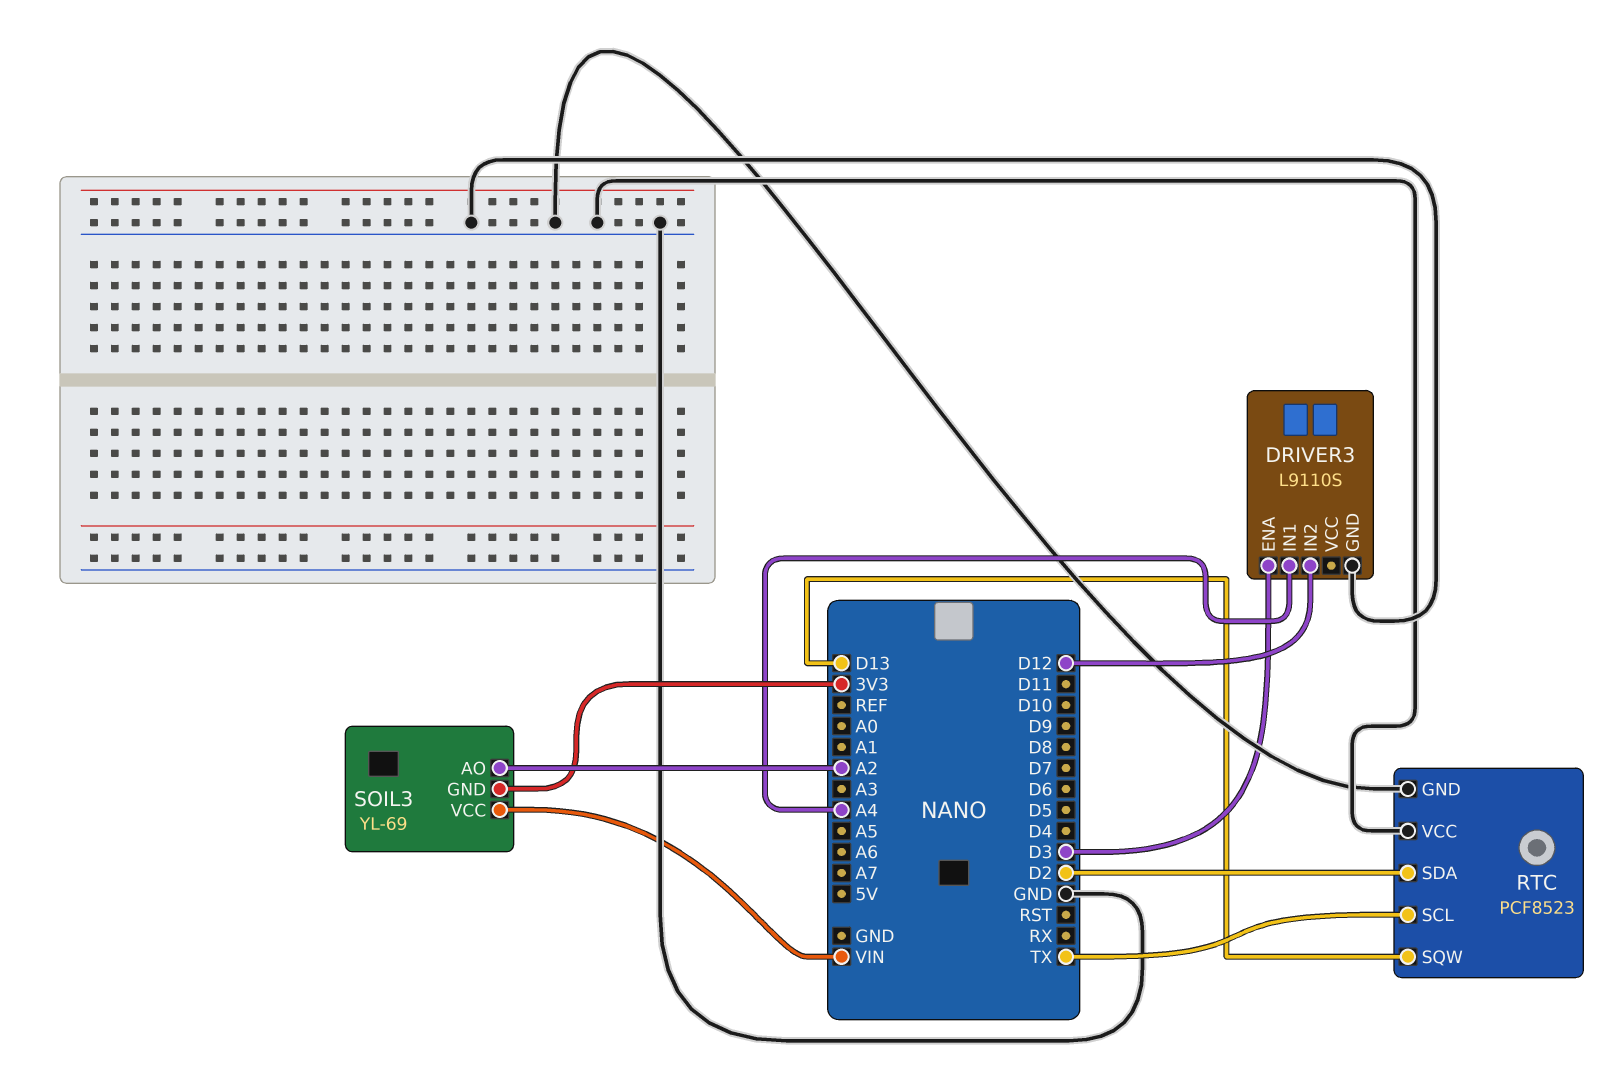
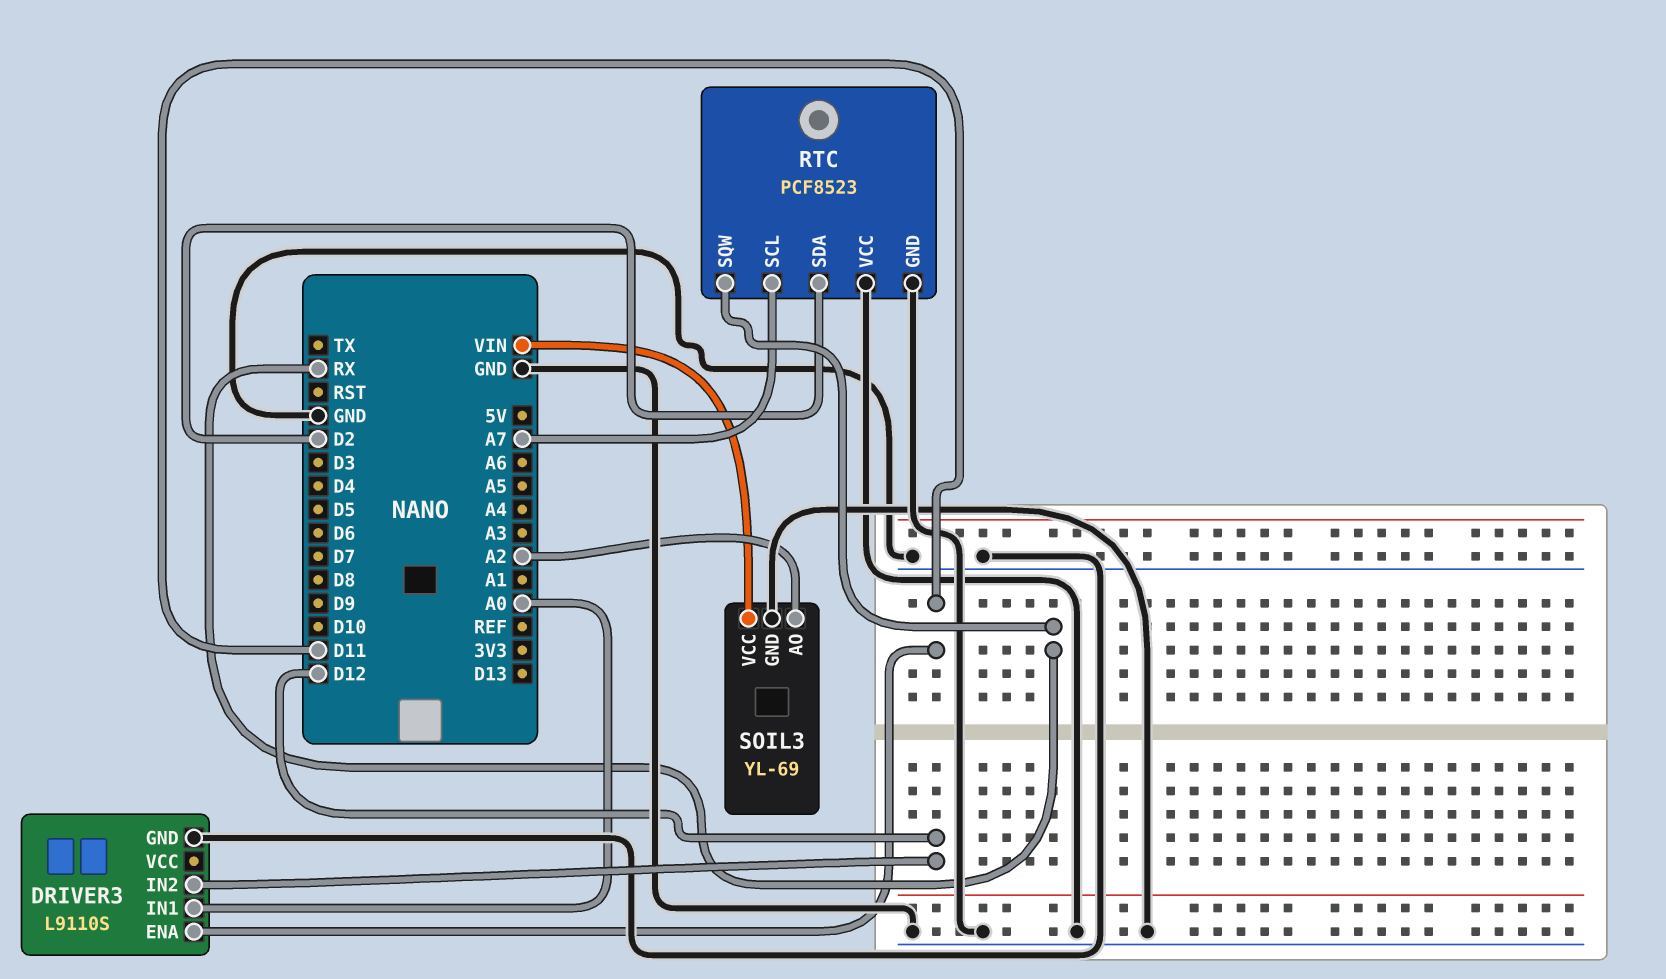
DRIVER3 pin ENA: D3 -> D11
DRIVER3 pin IN1: A4 -> A0
RTC pin SCL: TX -> A7
RTC pin SQW: D13 -> RX
SOIL3 pin GND: 3V3 -> GND

